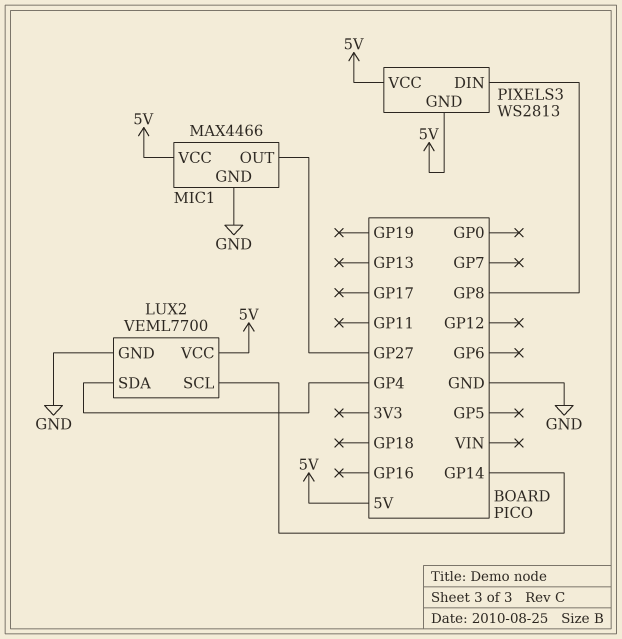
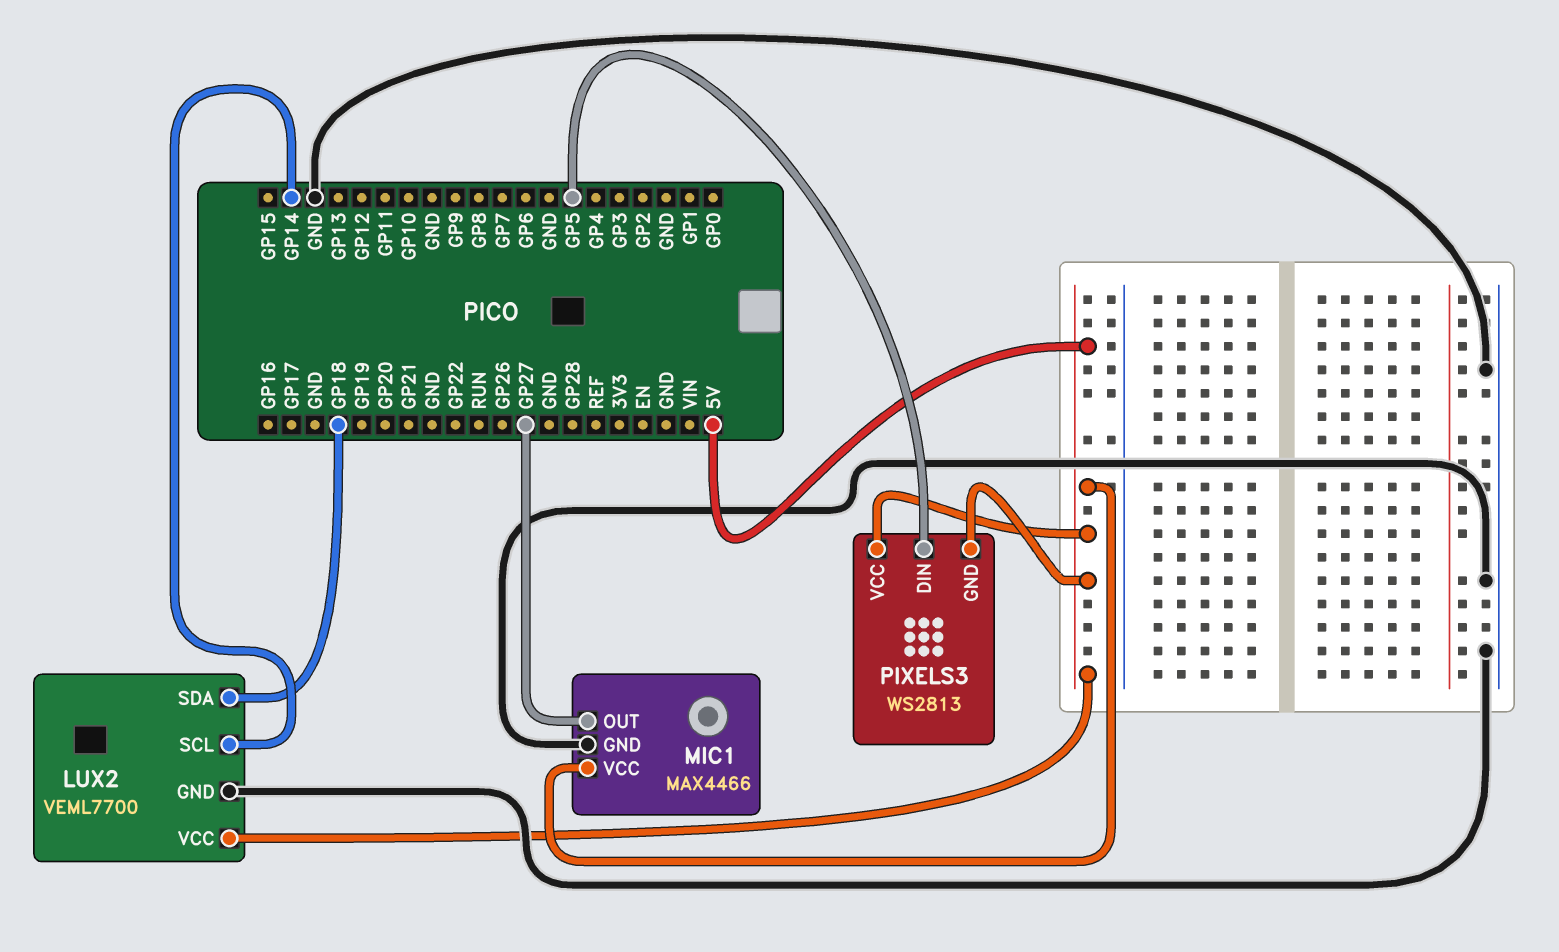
LUX2 pin SDA: GP4 -> GP18
PIXELS3 pin DIN: GP8 -> GP5

